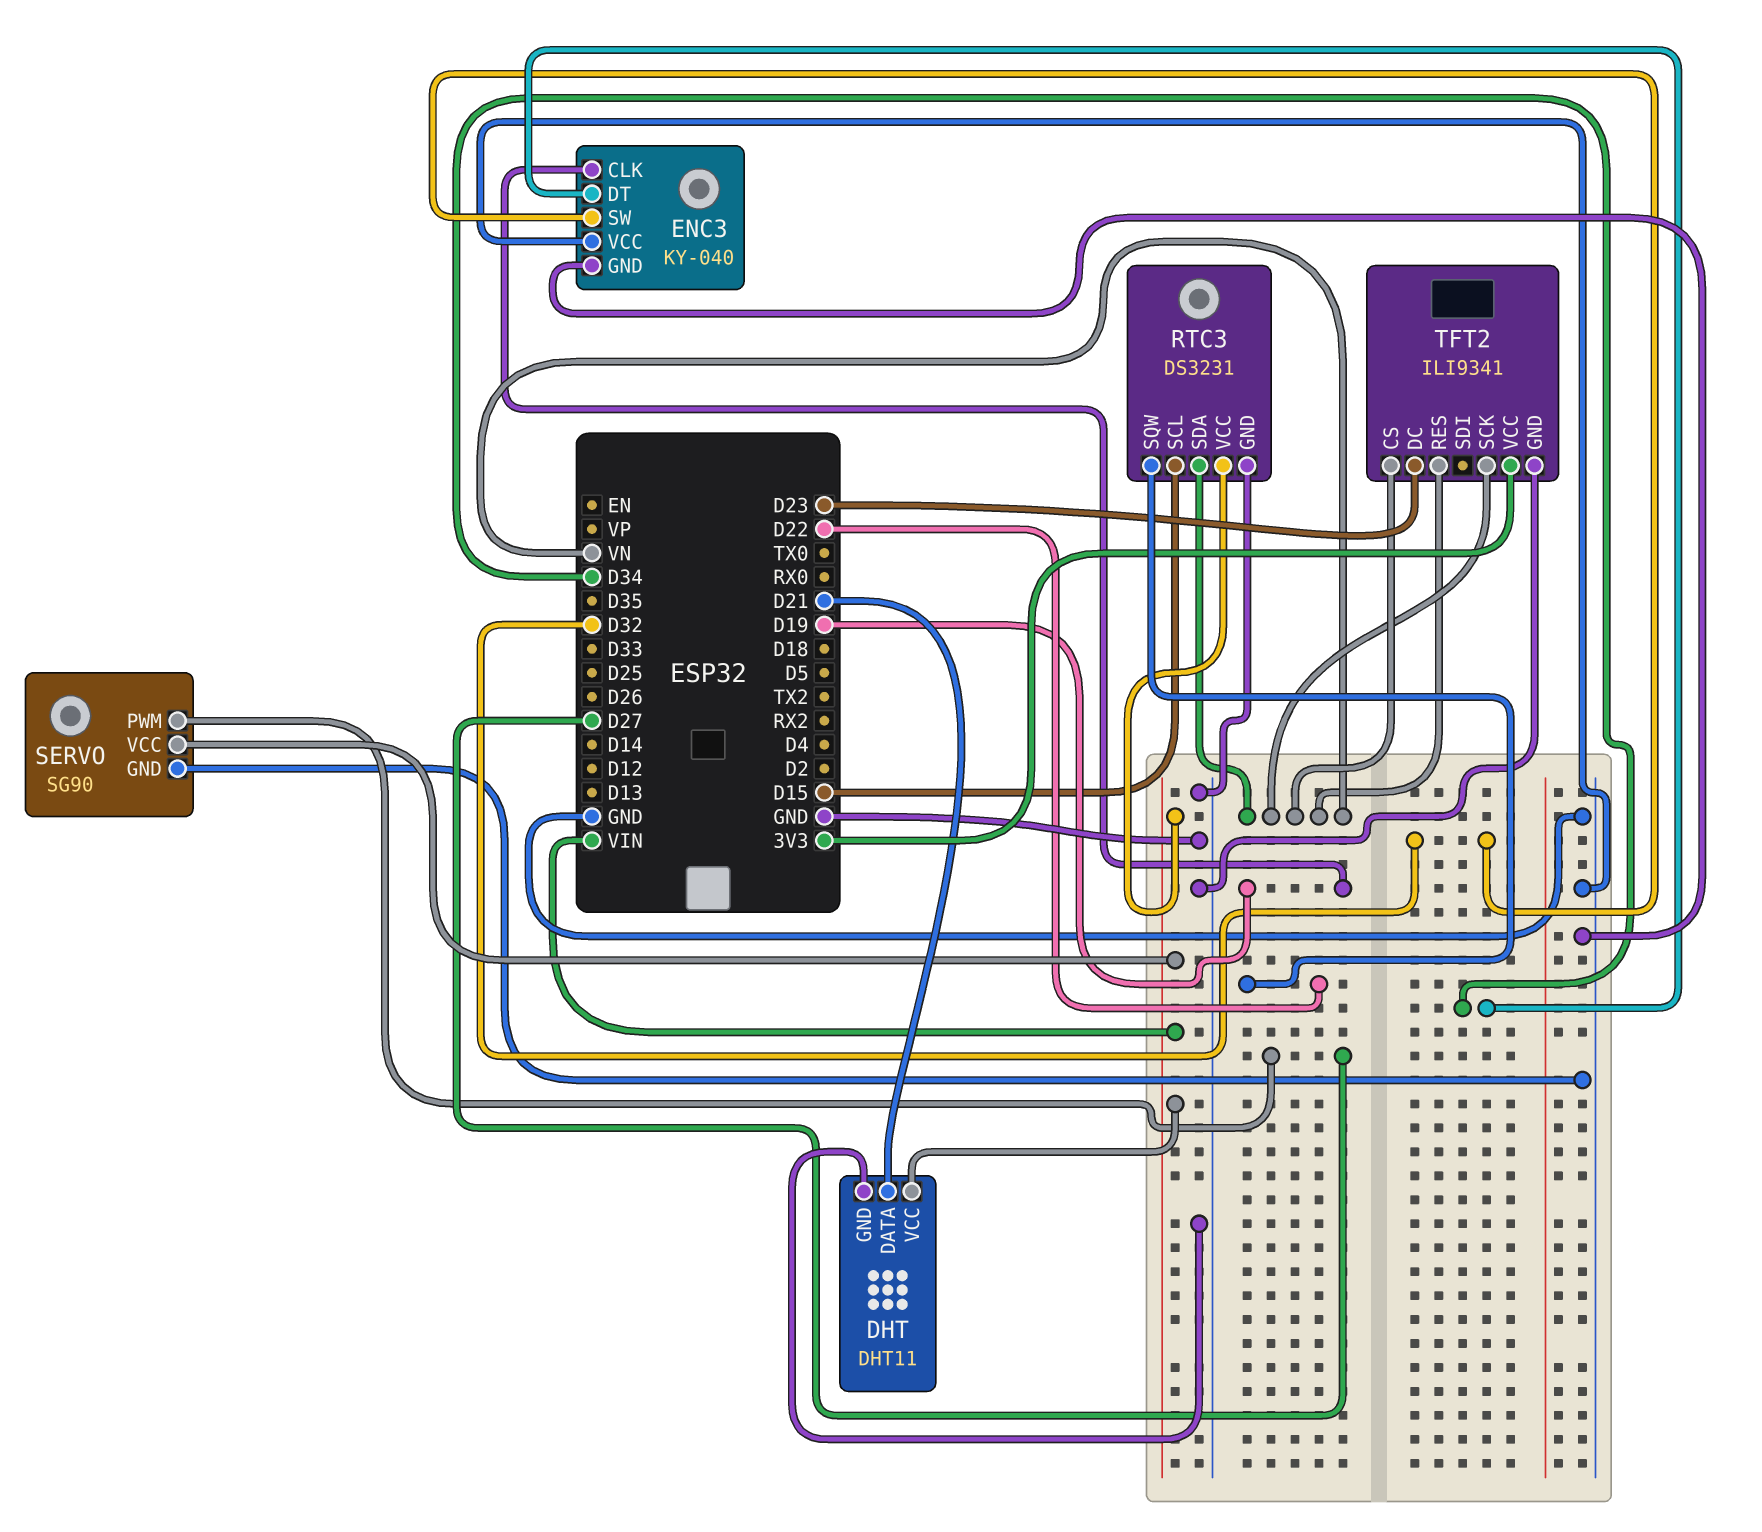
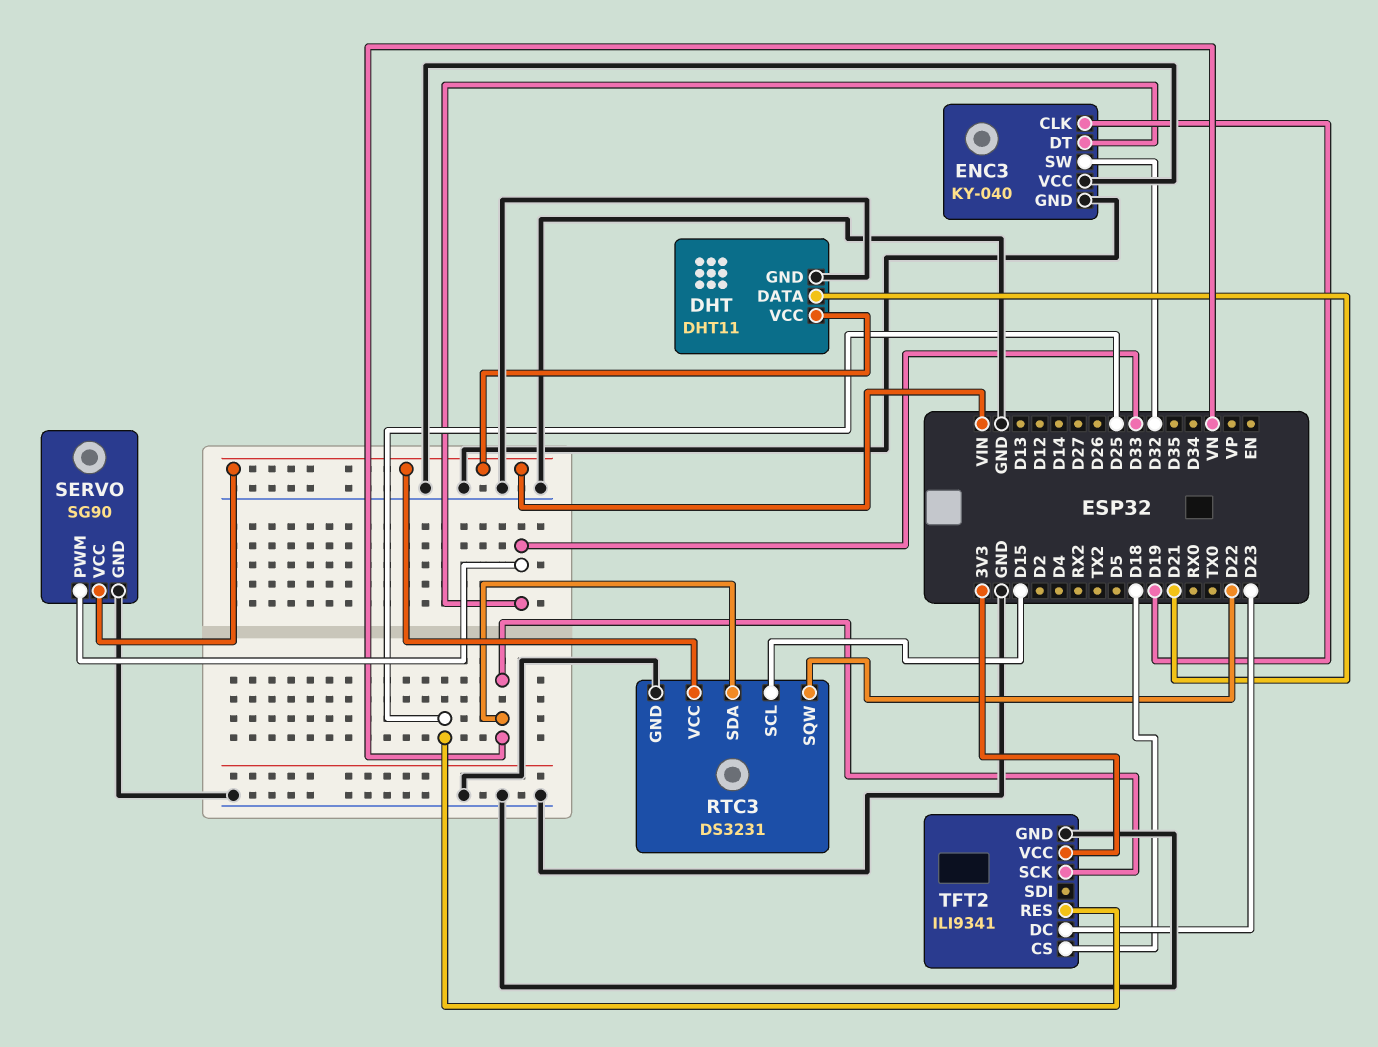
ENC3 pin DT: D34 -> D33
SERVO pin PWM: D27 -> D33
TFT2 pin CS: VN -> D18
TFT2 pin RES: VN -> D25

